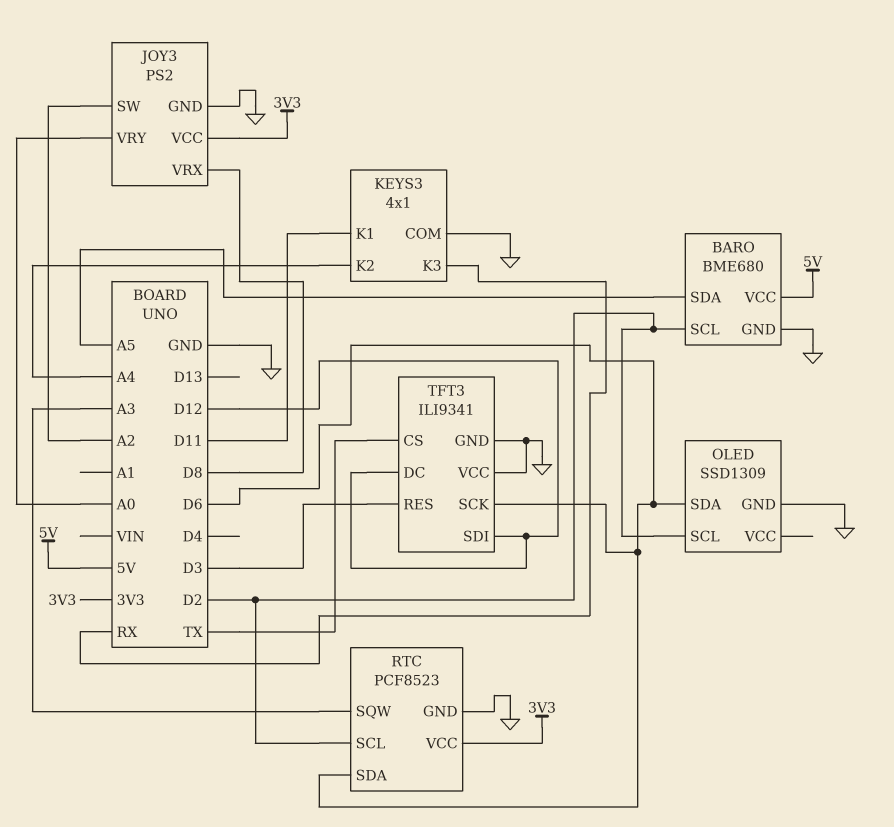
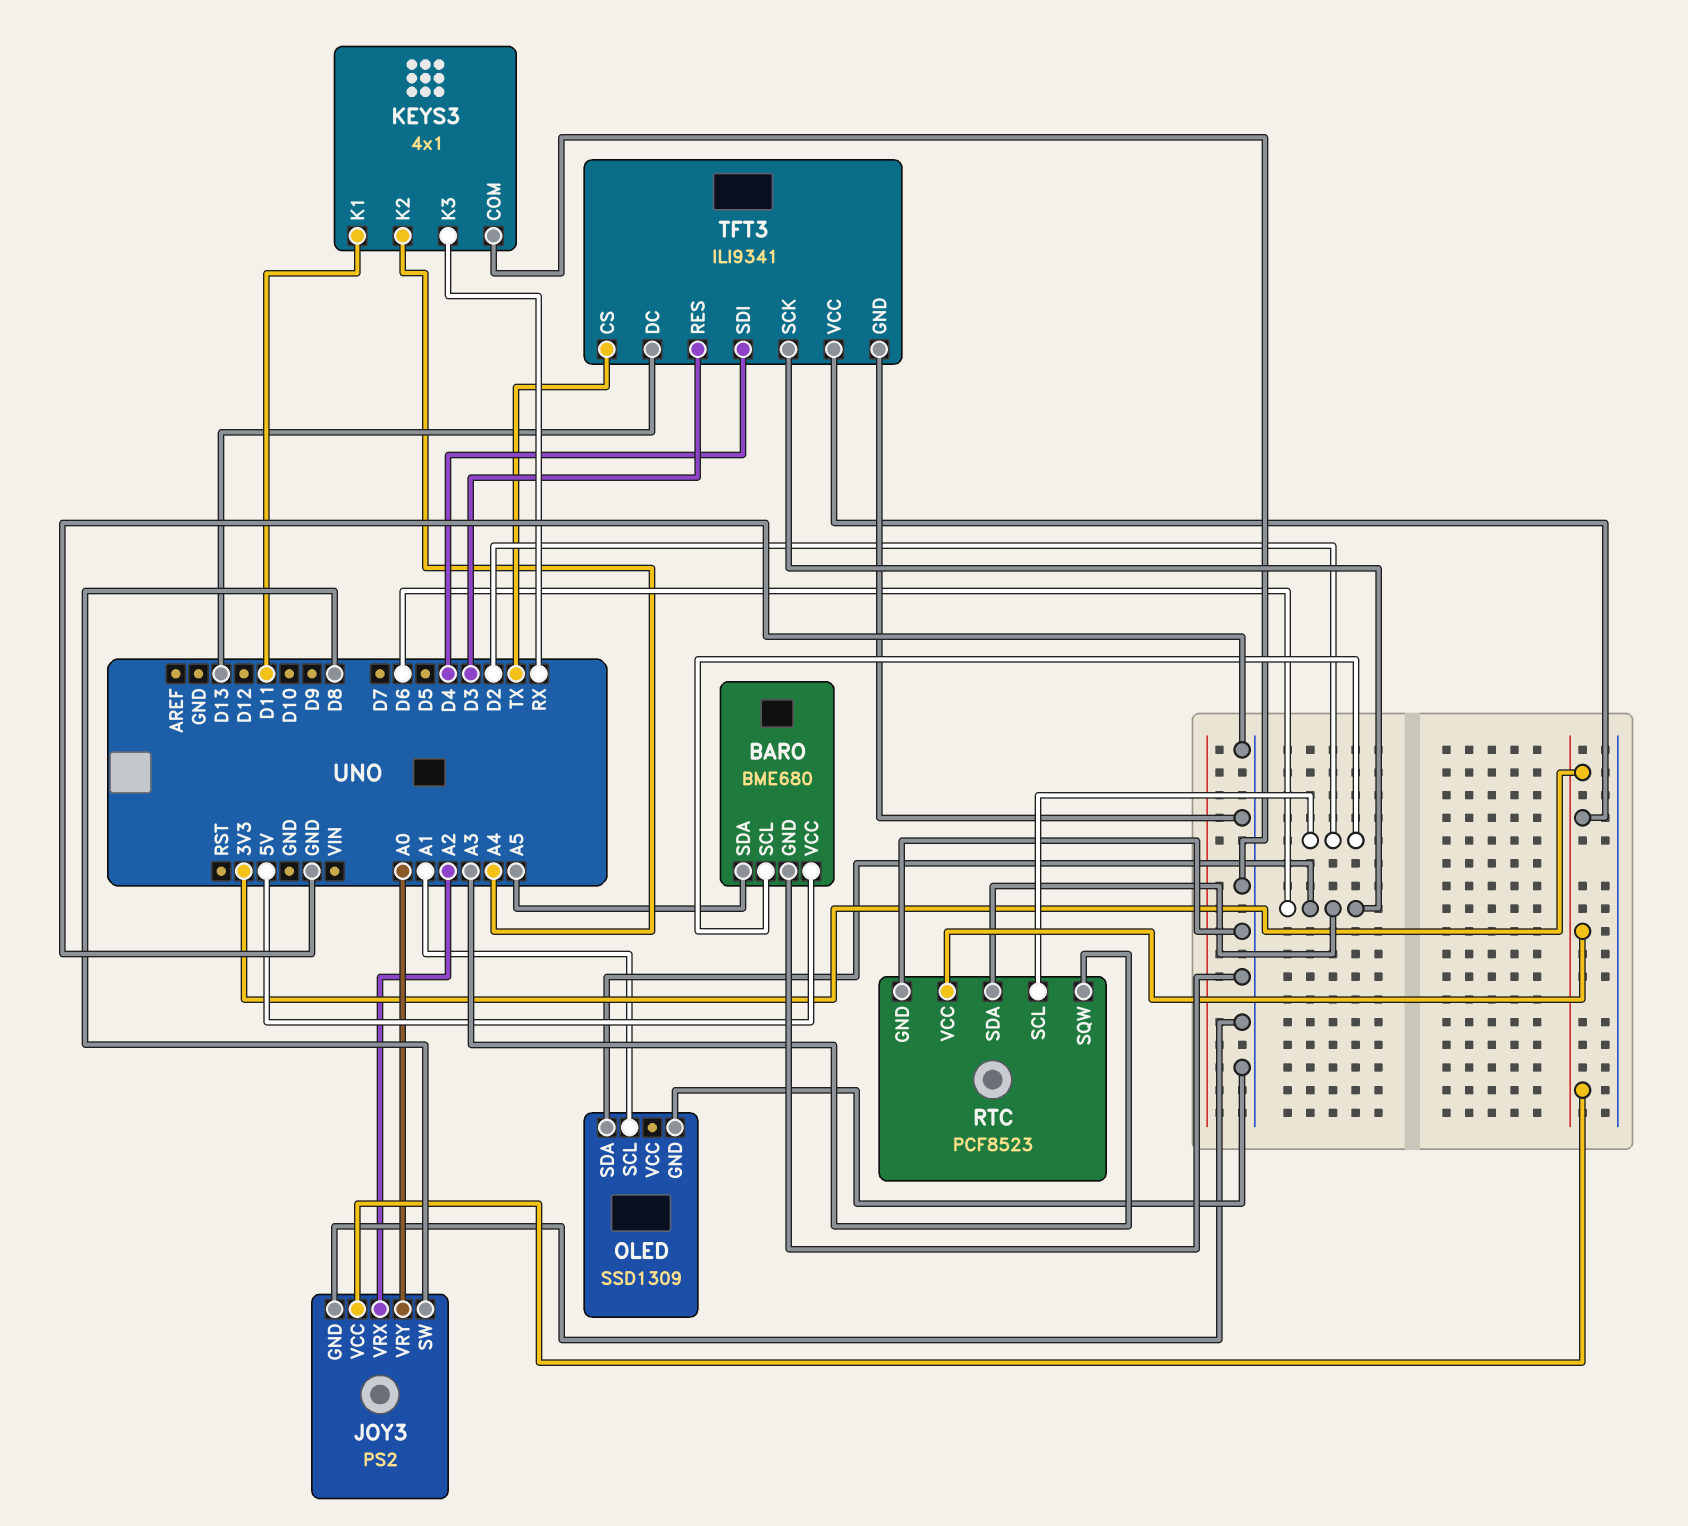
JOY3 pin SW: A2 -> D8
JOY3 pin VRX: D8 -> A2
OLED pin SCL: D2 -> A1
TFT3 pin DC: D12 -> D13
TFT3 pin SDI: D12 -> D4
TFT3 pin VCC: GND -> 3V3

